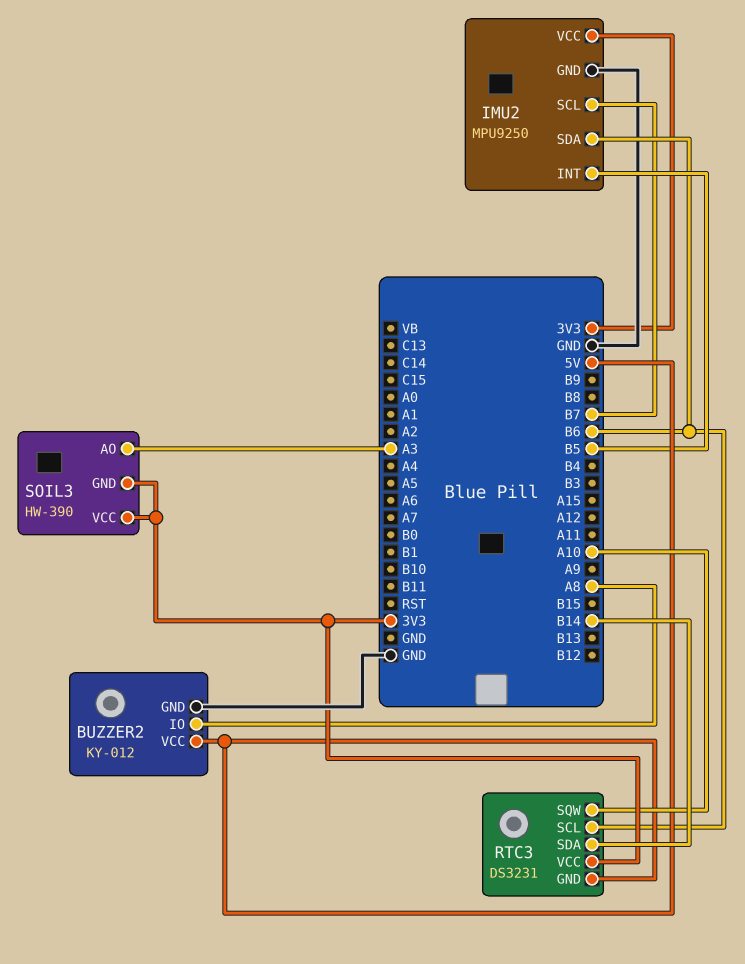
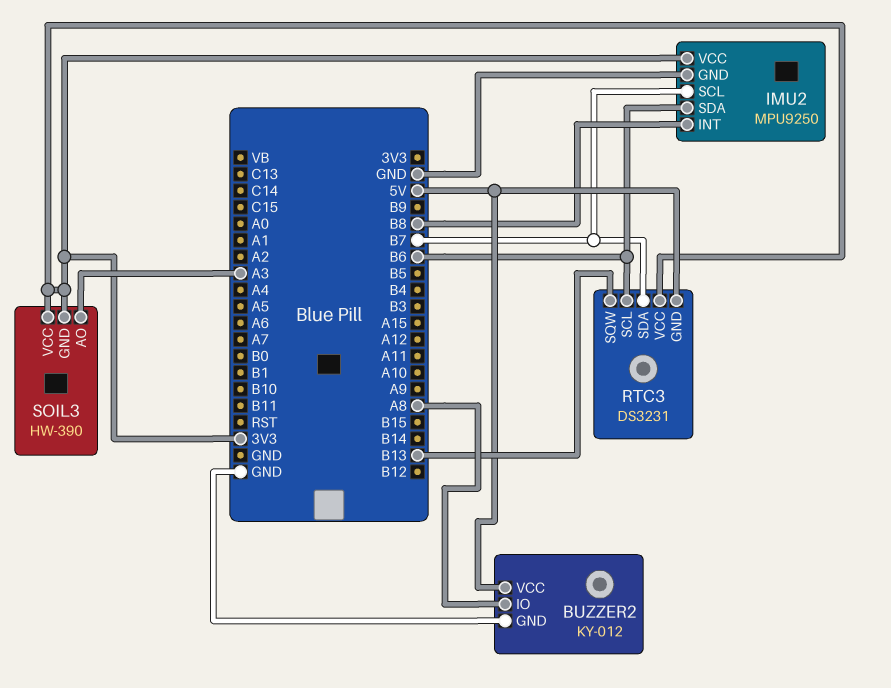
IMU2 pin INT: B5 -> B8
RTC3 pin SDA: B14 -> B7
RTC3 pin SQW: A10 -> B13

